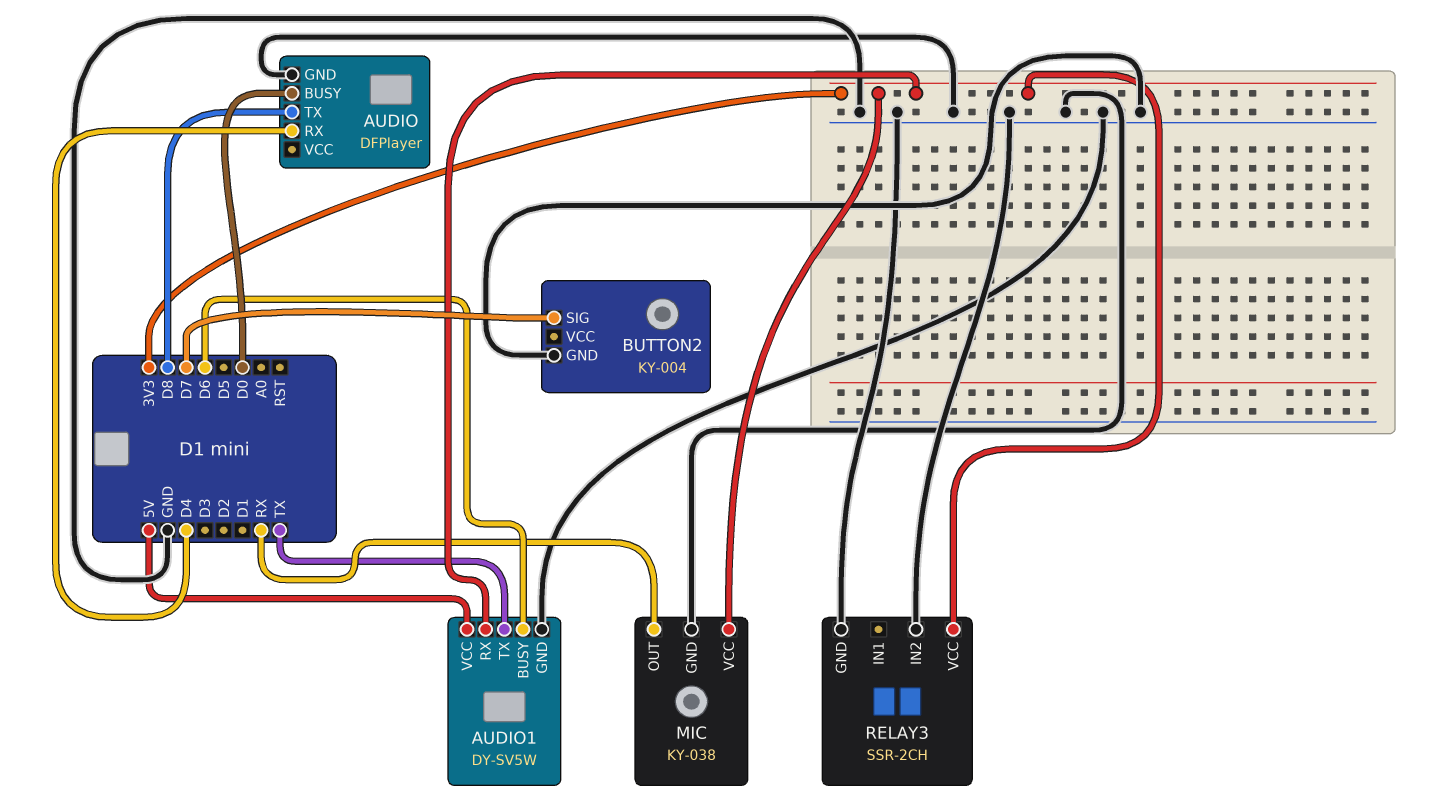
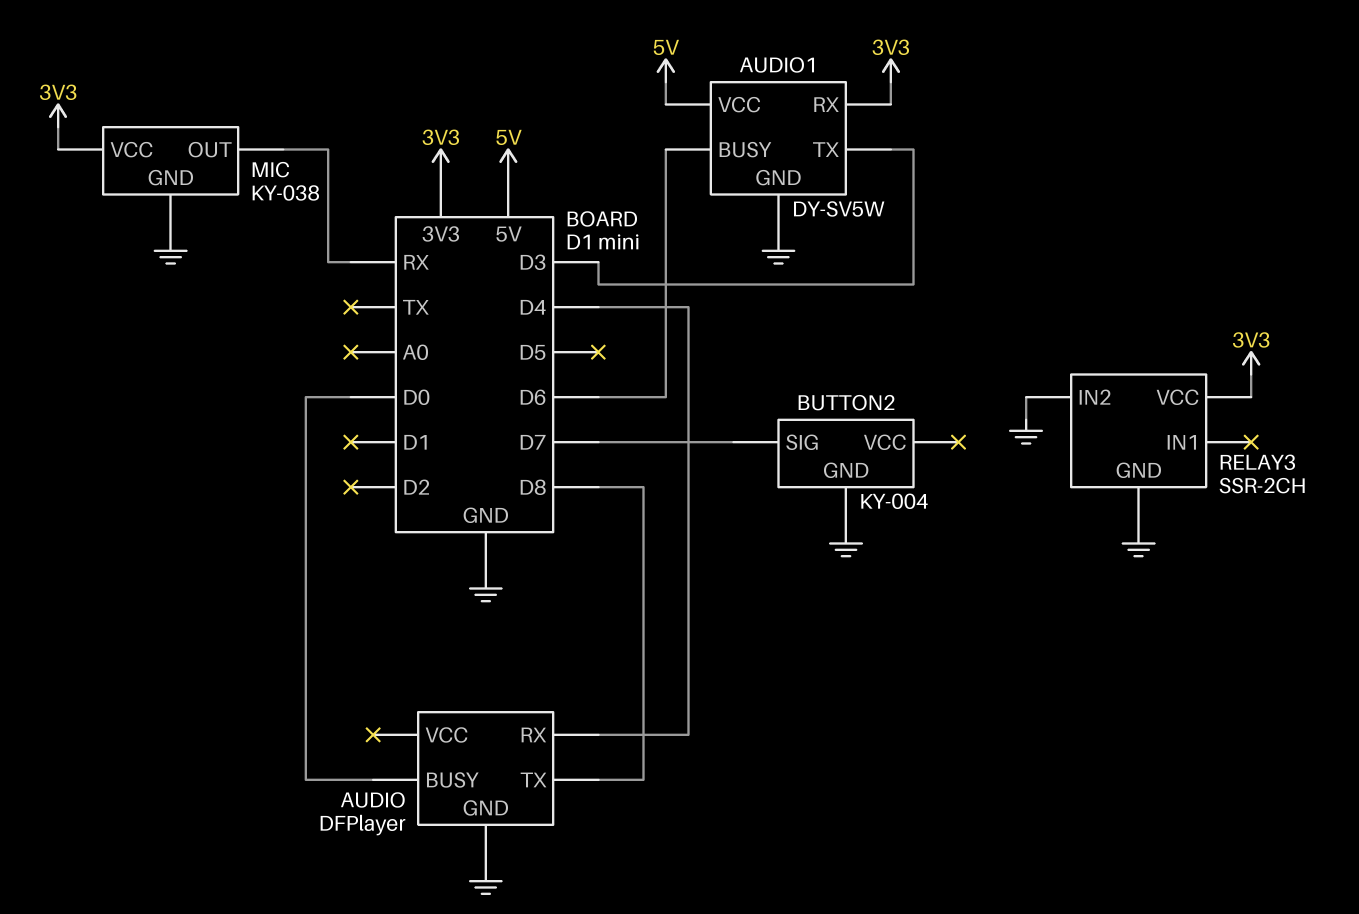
AUDIO1 pin TX: TX -> D3

